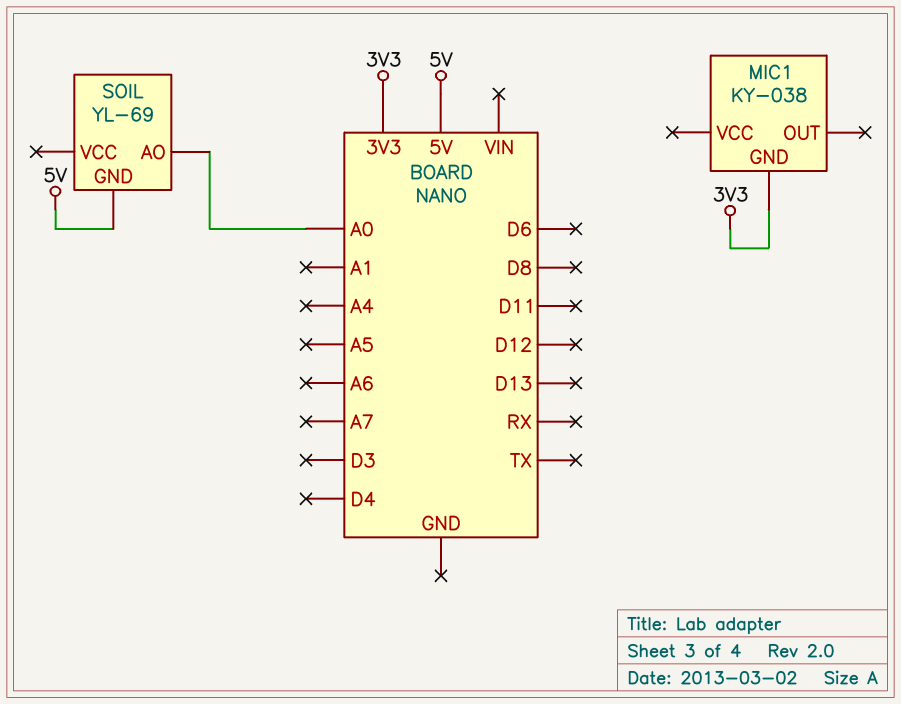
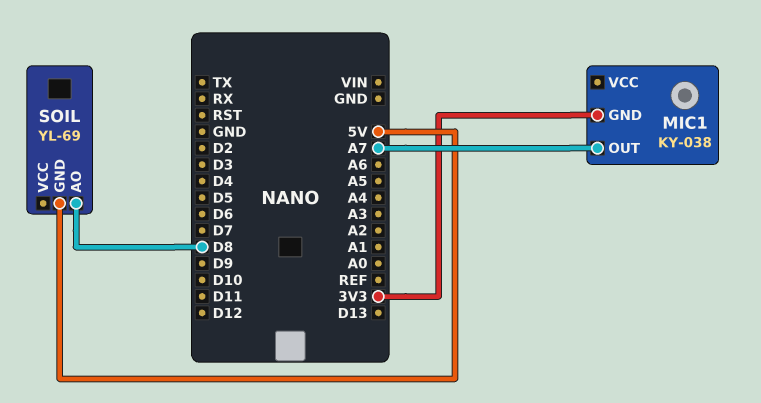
MIC1 pin OUT: none -> A7
SOIL pin AO: A0 -> D8

